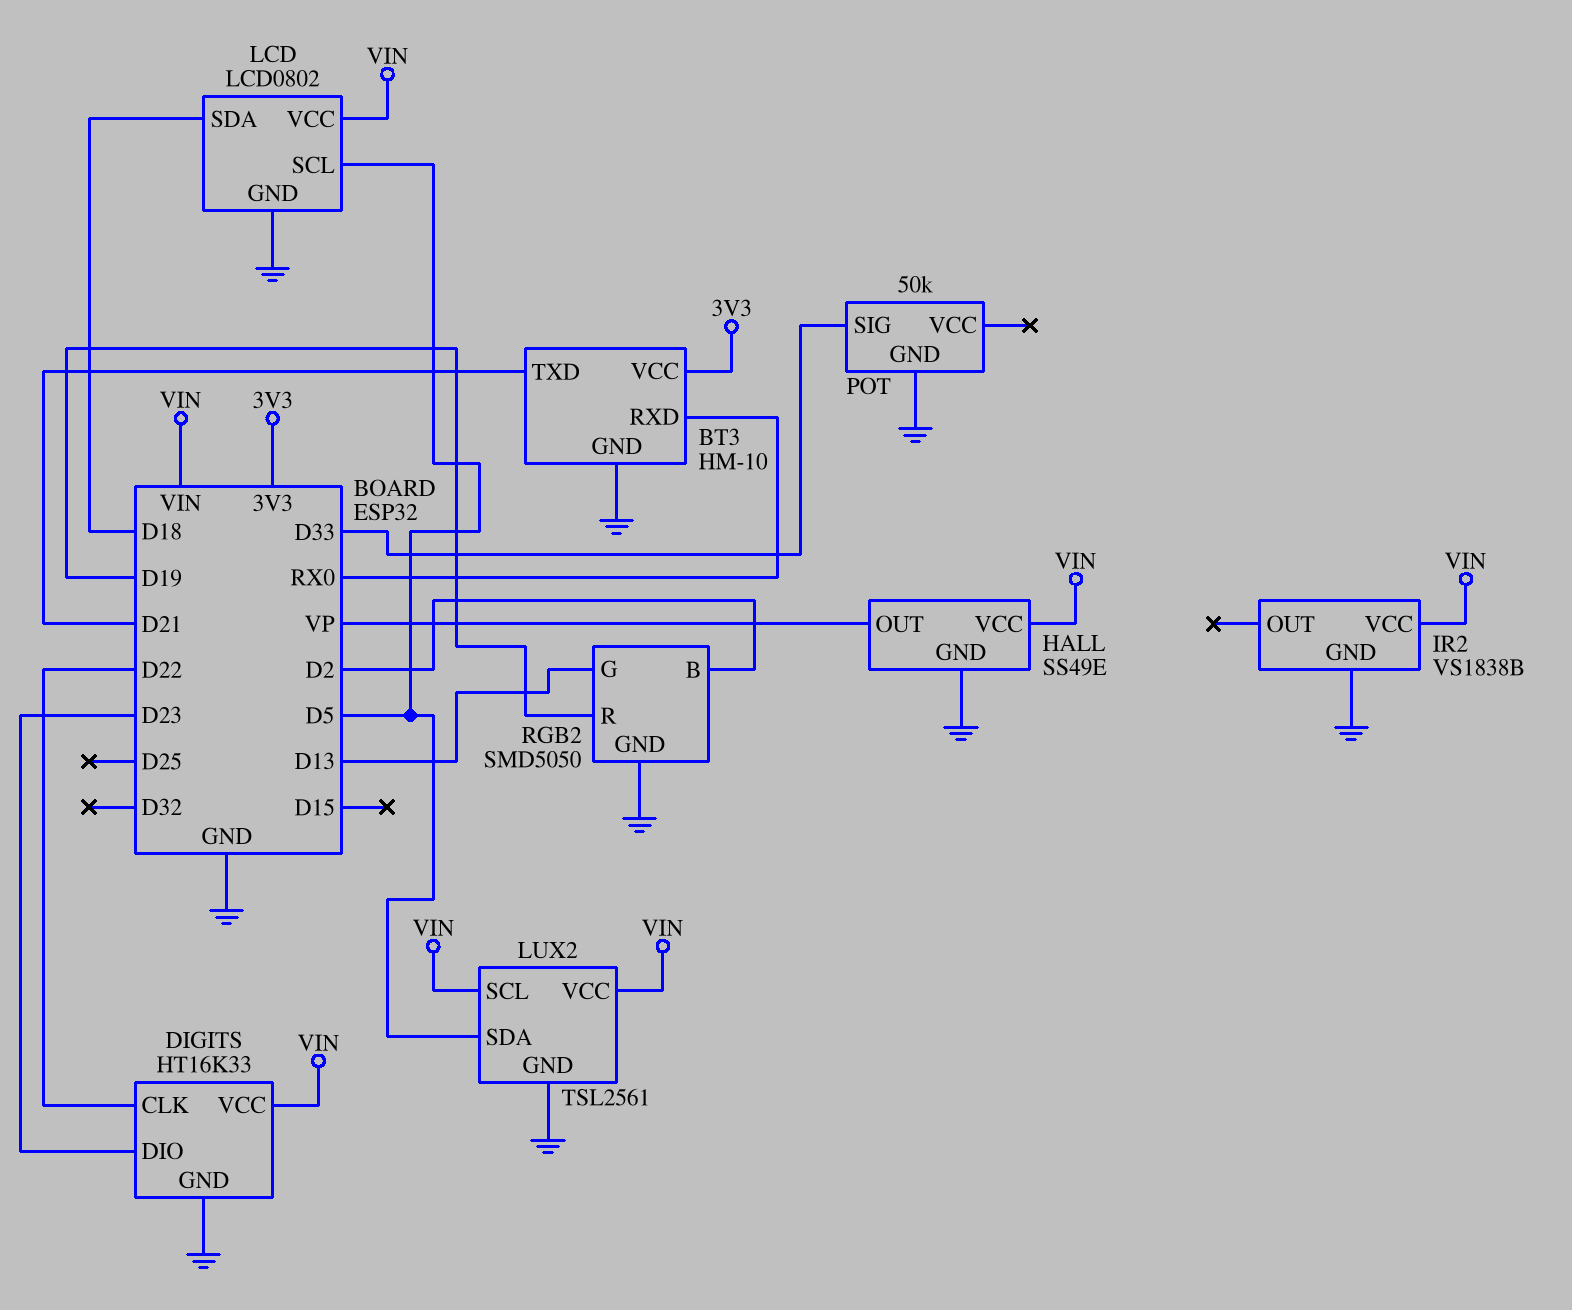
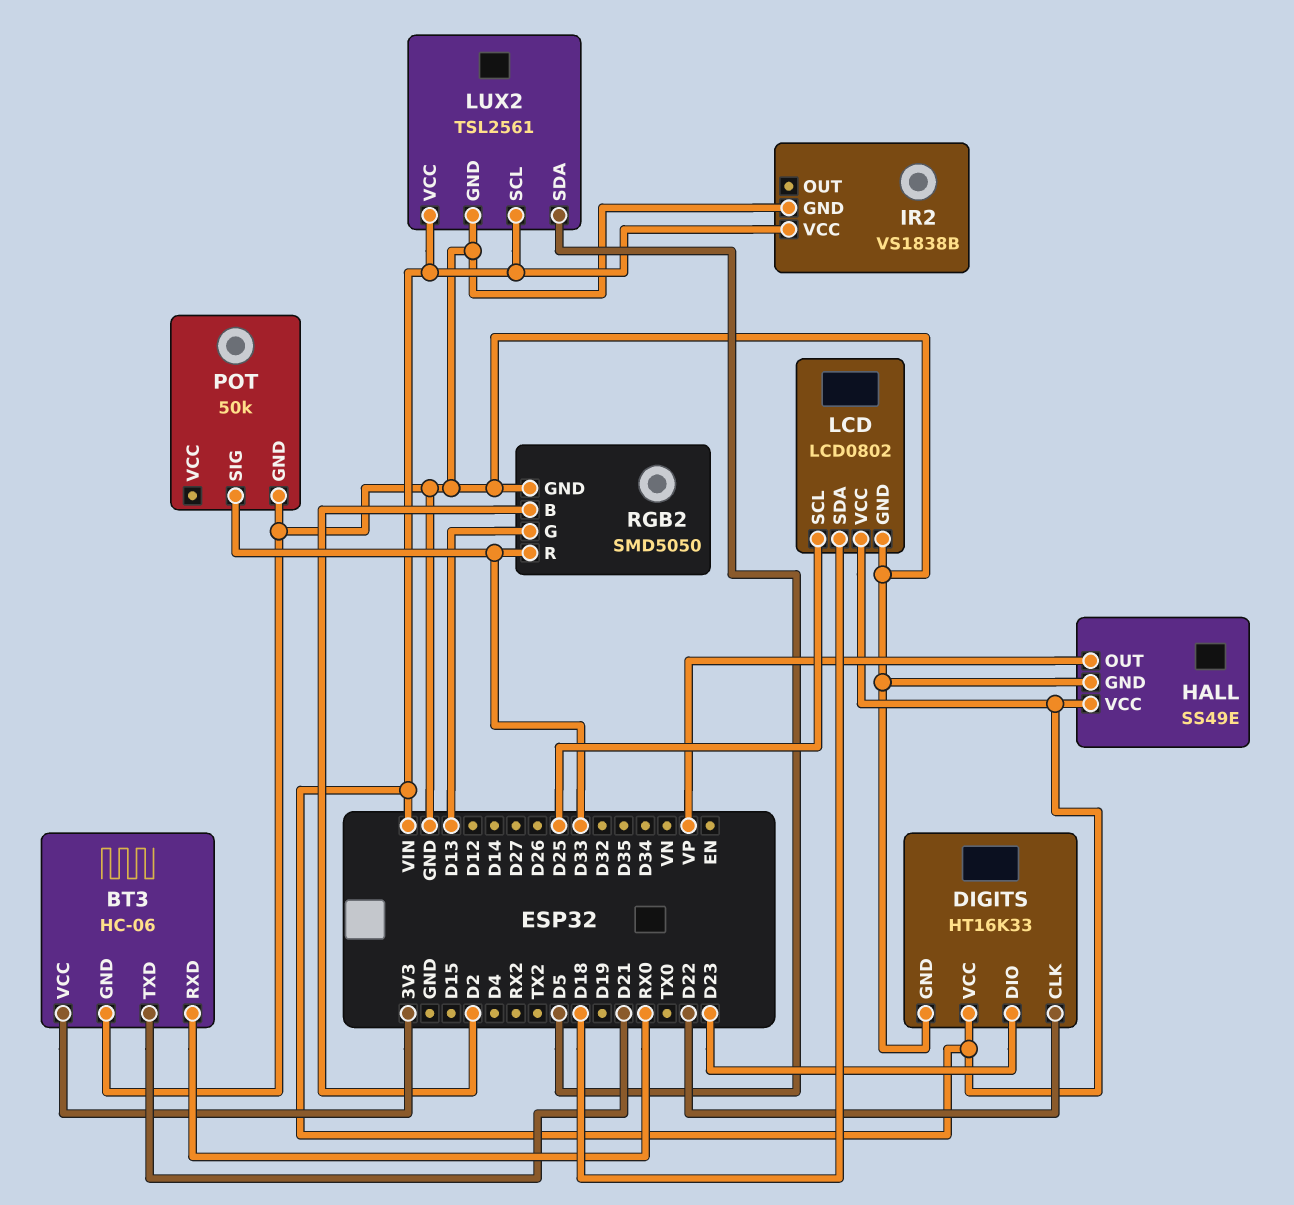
BT3: HM-10 -> HC-06
LCD pin SCL: D5 -> D25
RGB2 pin R: D19 -> D33

